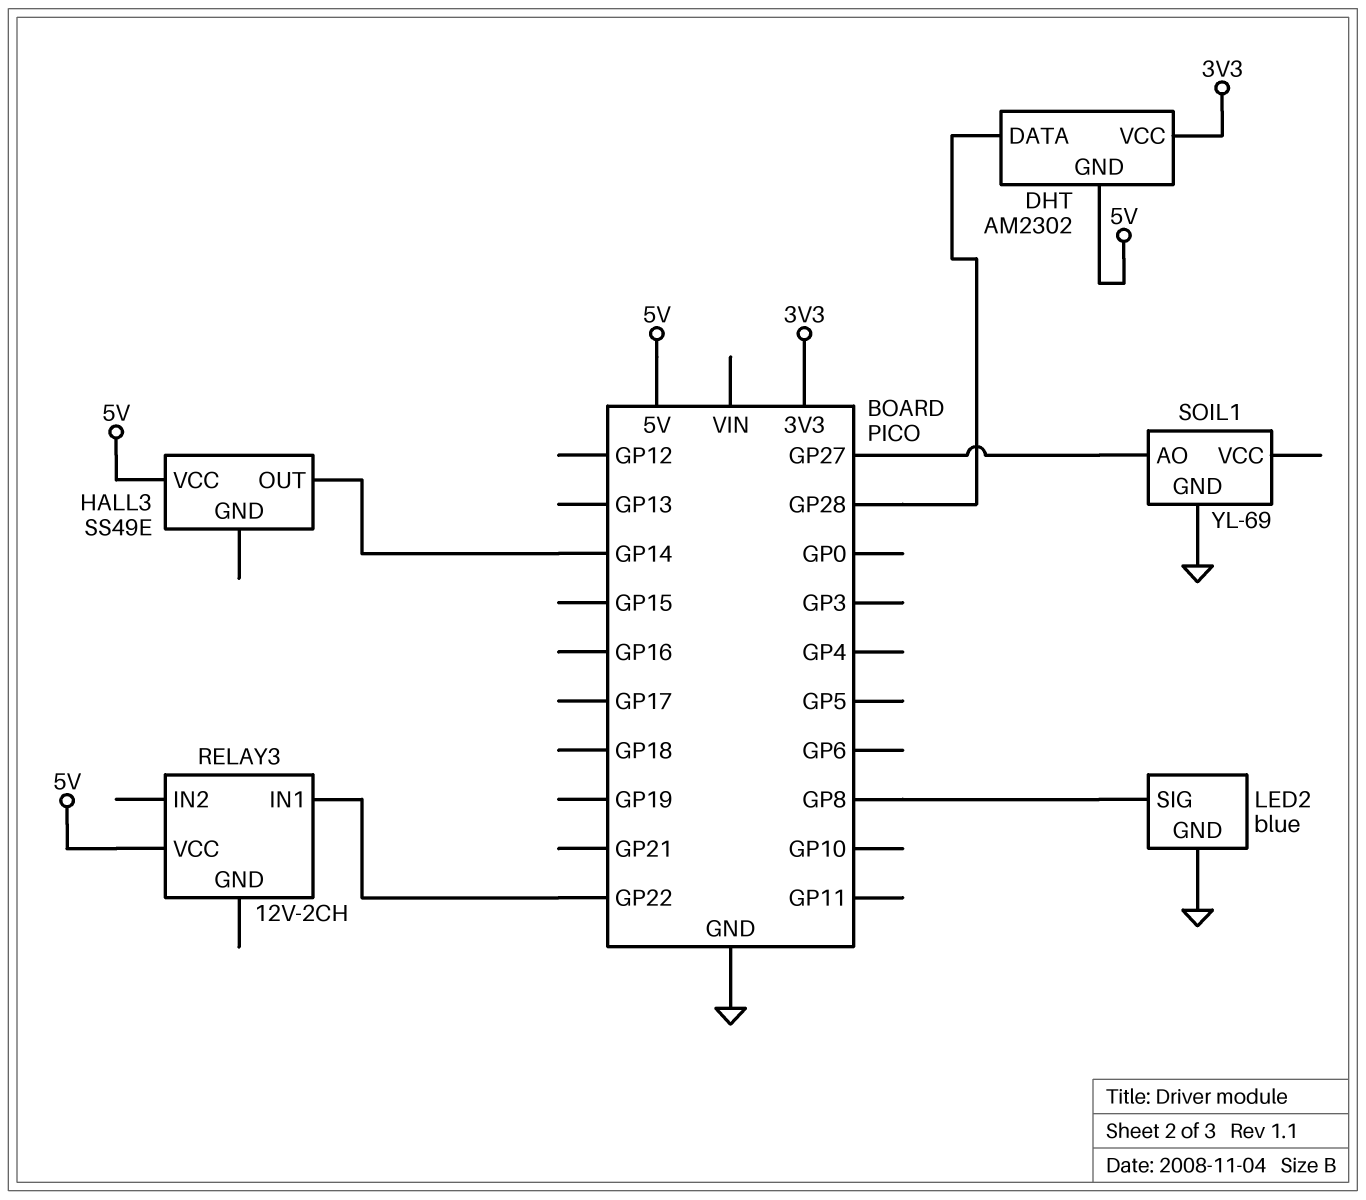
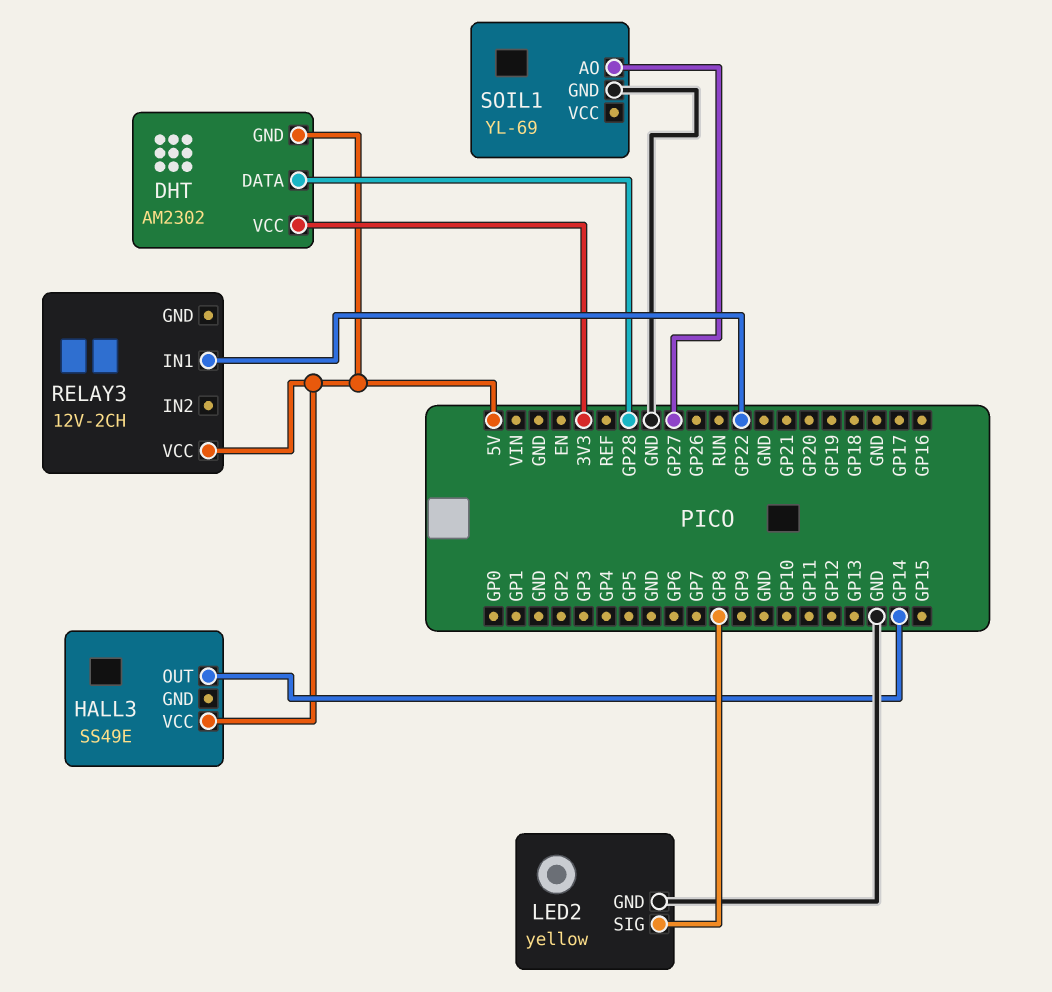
LED2: blue -> yellow

